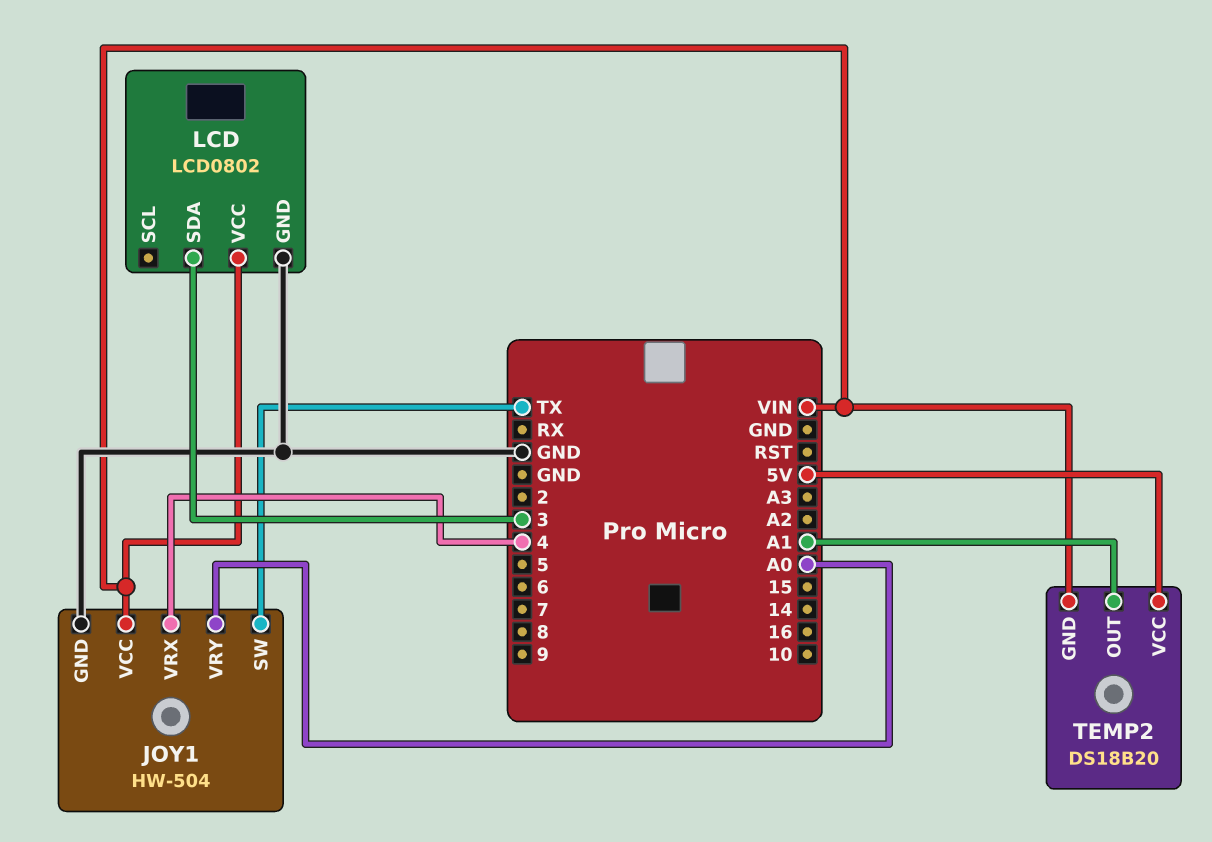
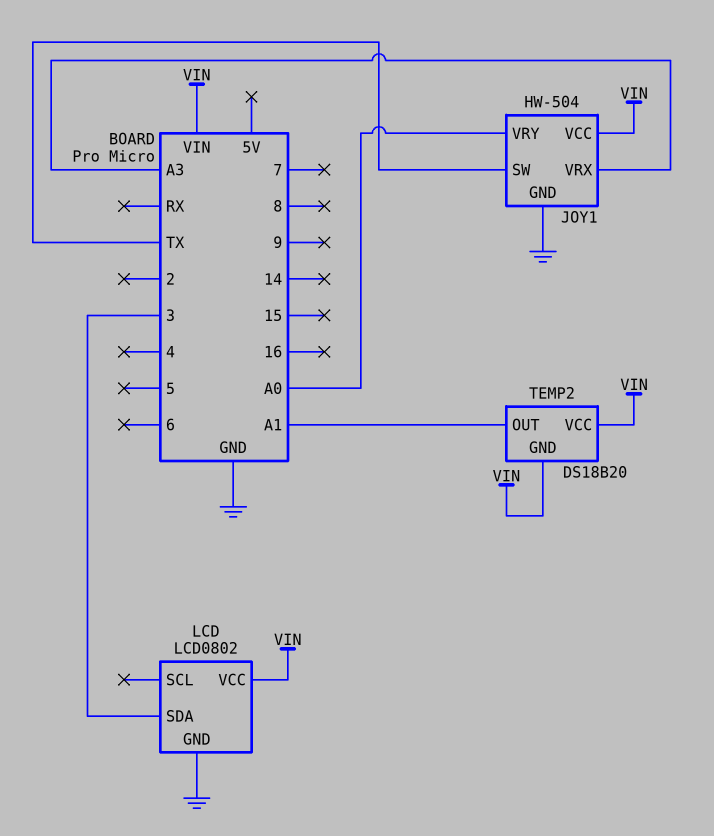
JOY1 pin VRX: 4 -> A3
TEMP2 pin VCC: 5V -> VIN

